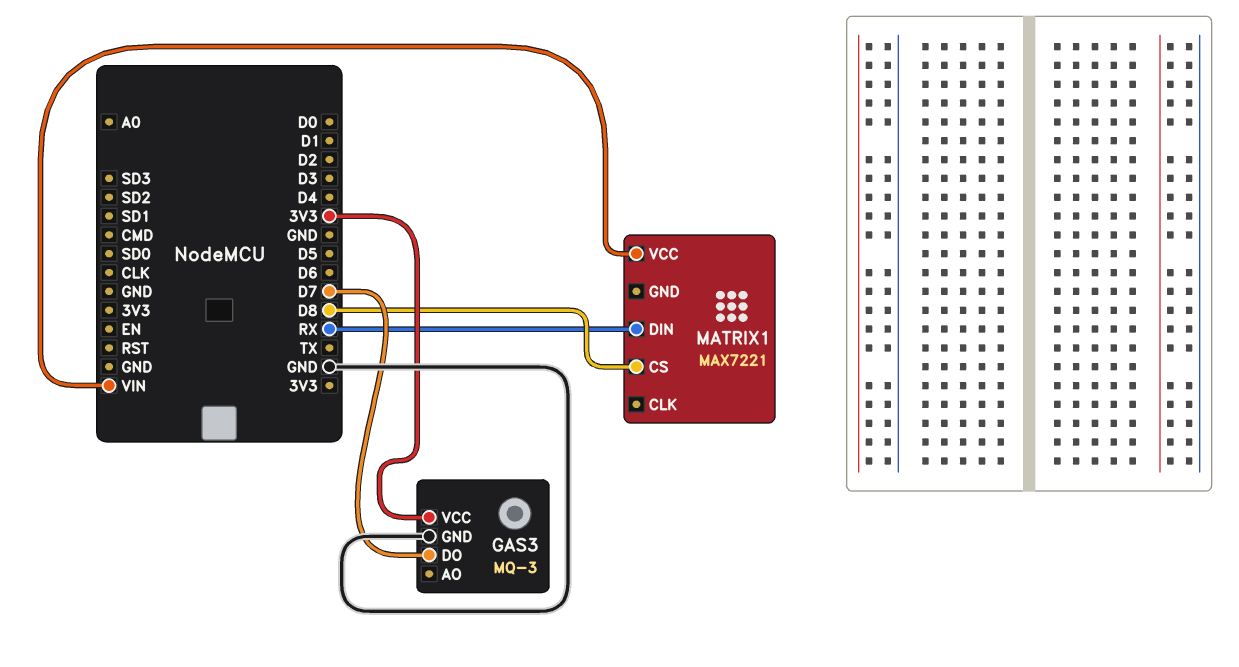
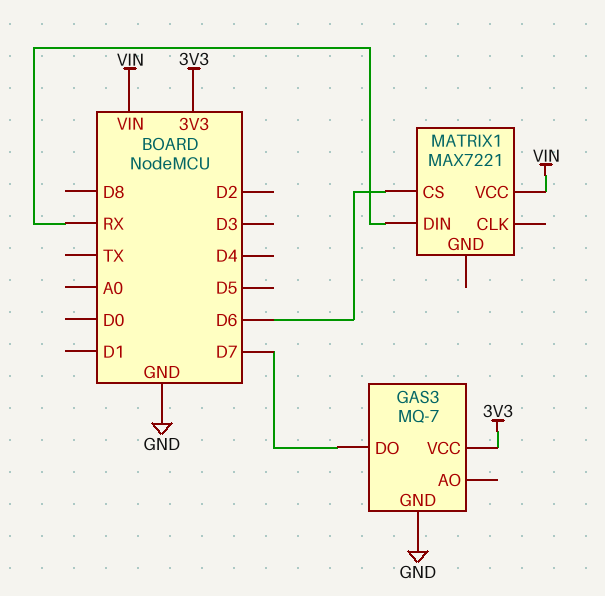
GAS3: MQ-3 -> MQ-7
MATRIX1 pin CS: D8 -> D6

